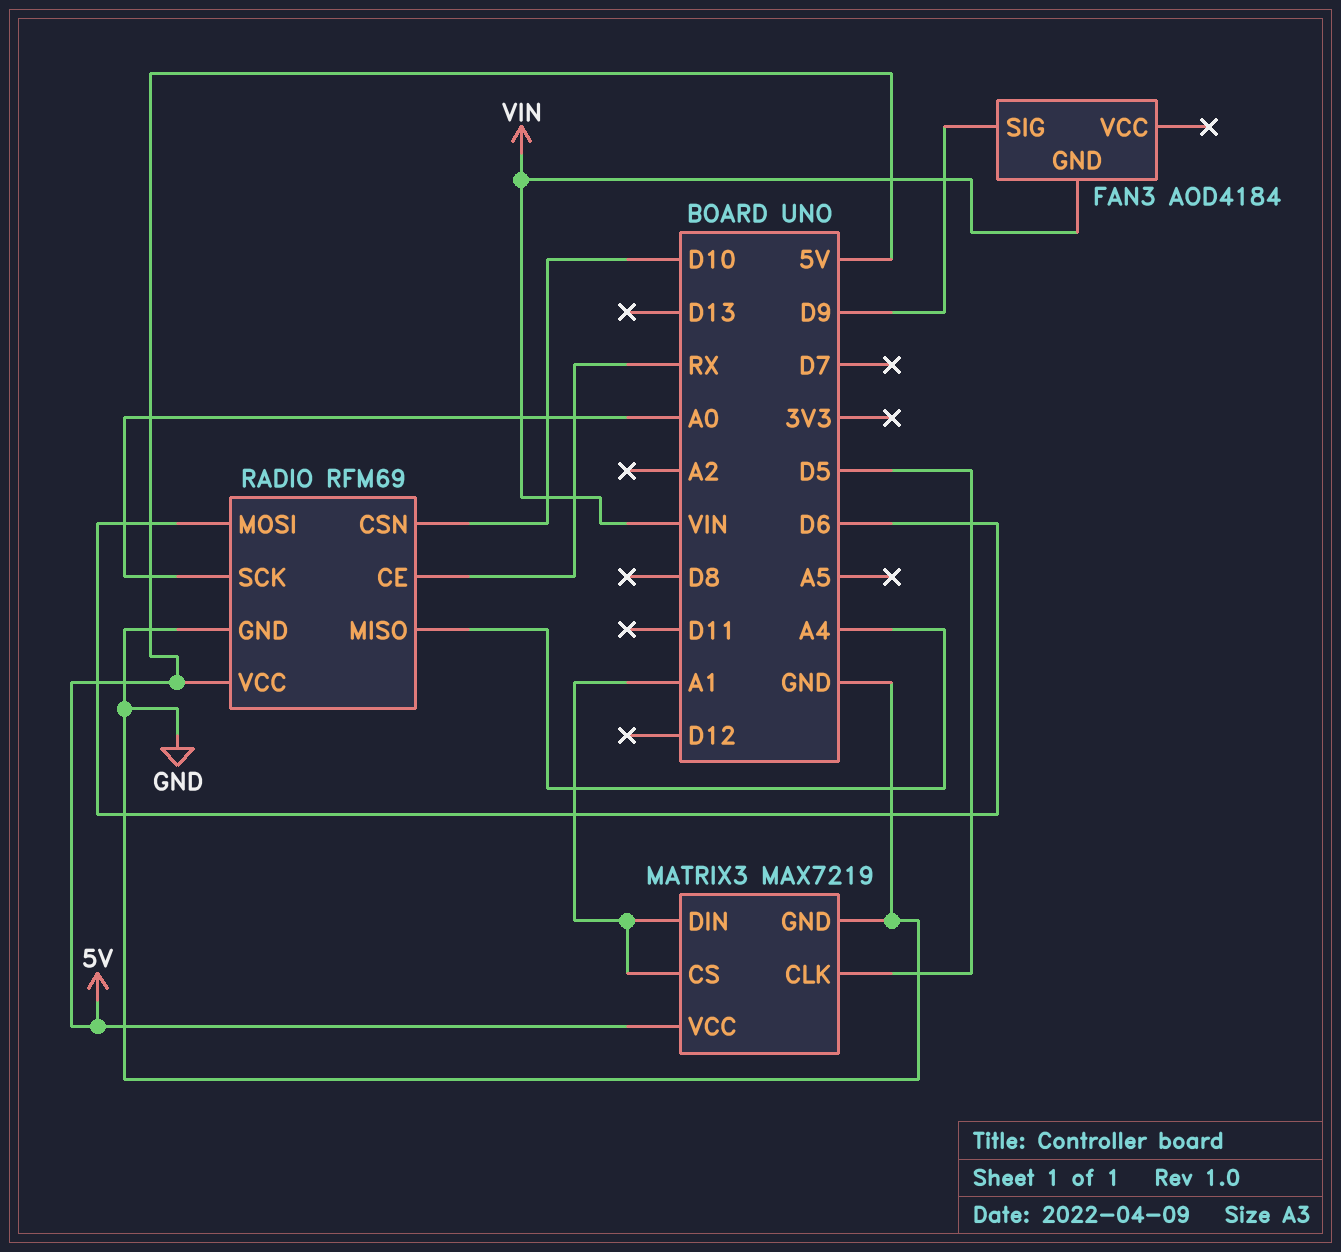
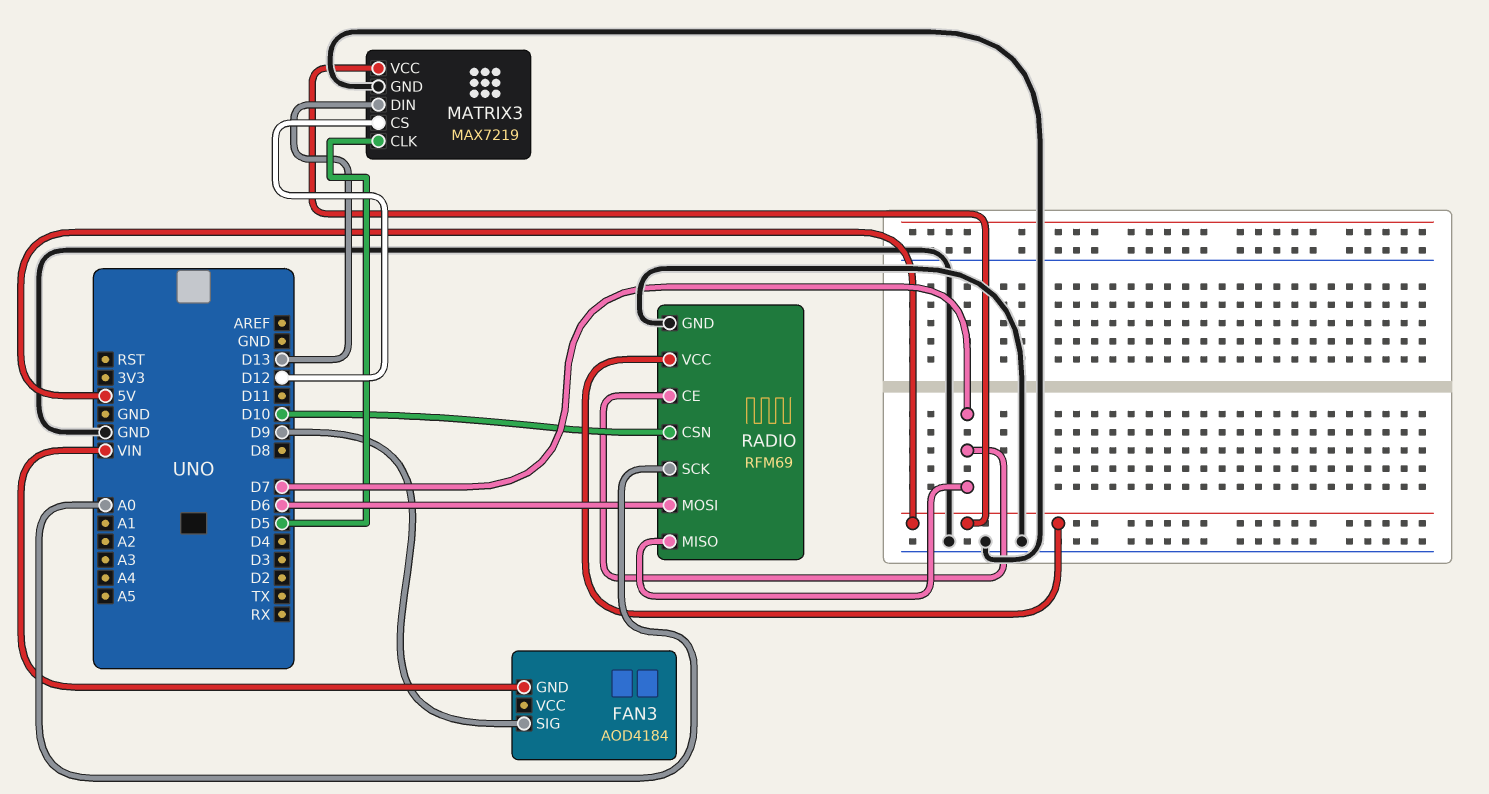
MATRIX3 pin CS: A1 -> D12
MATRIX3 pin DIN: A1 -> D13
RADIO pin CE: RX -> D7
RADIO pin MISO: A4 -> D7

